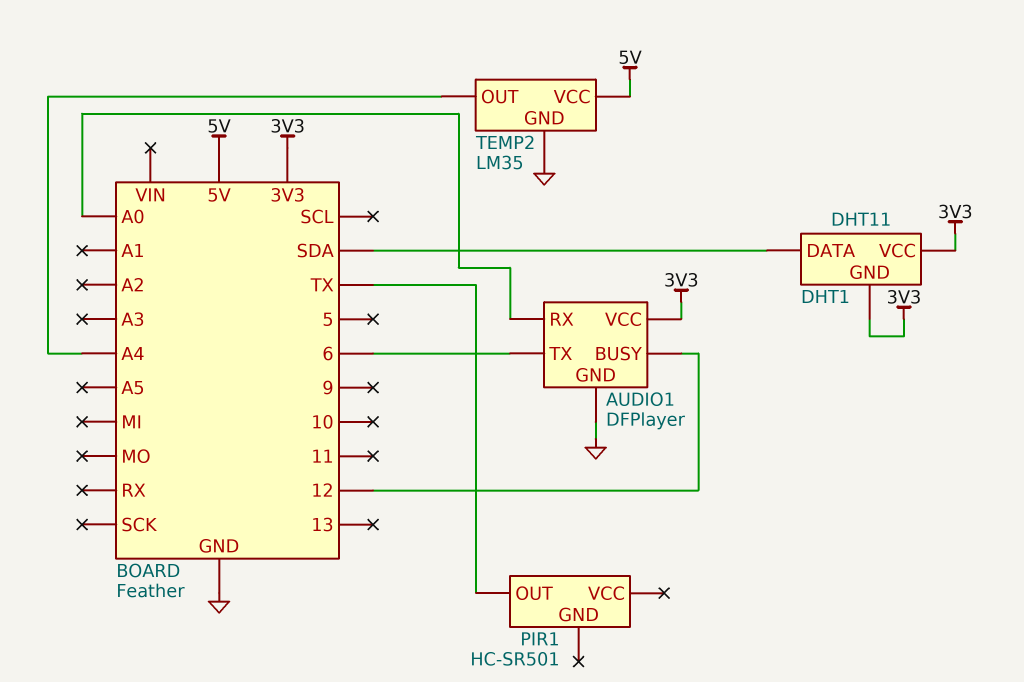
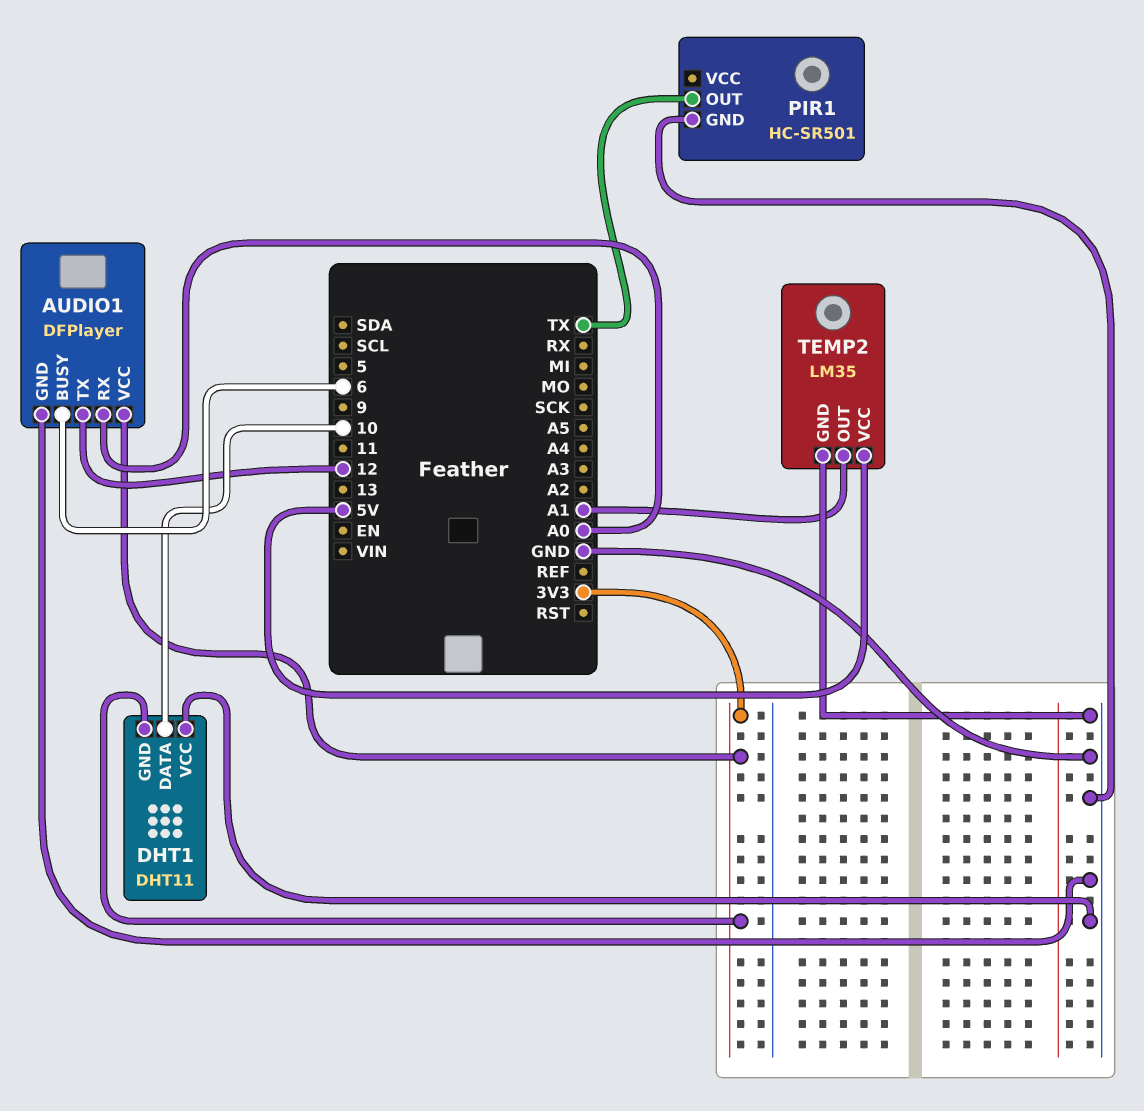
AUDIO1 pin BUSY: 12 -> 6
AUDIO1 pin TX: 6 -> 12
DHT1 pin DATA: SDA -> 10
DHT1 pin VCC: 3V3 -> GND
PIR1 pin GND: none -> GND
TEMP2 pin OUT: A4 -> A1

